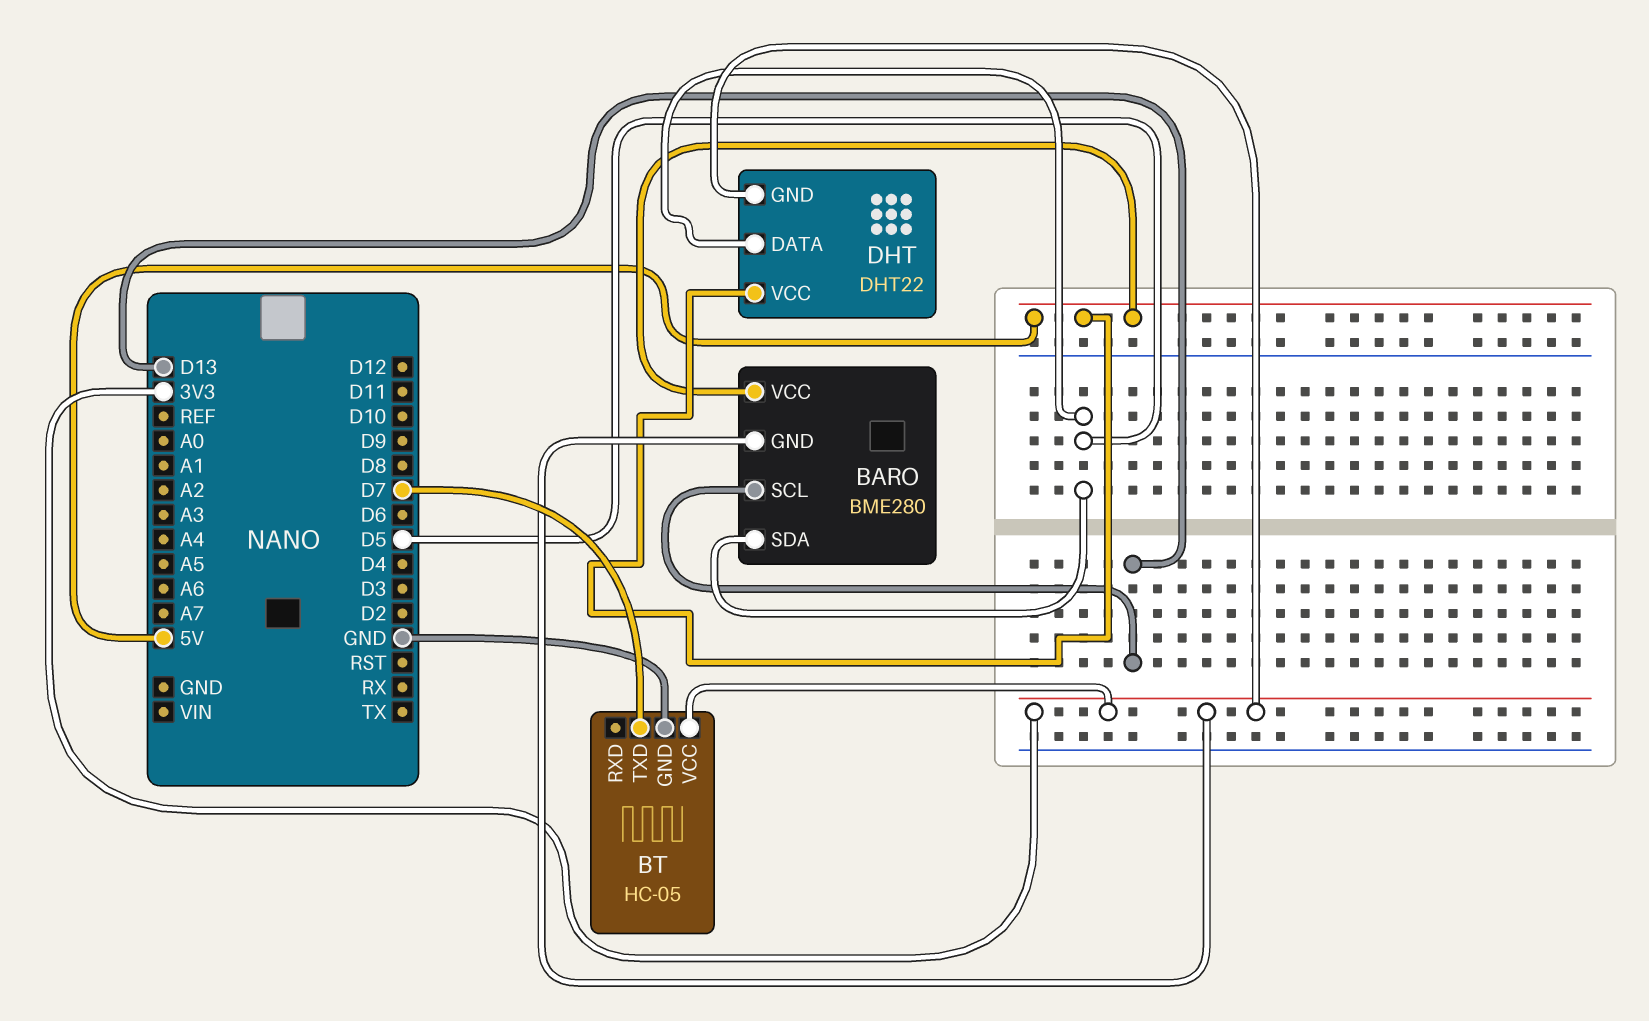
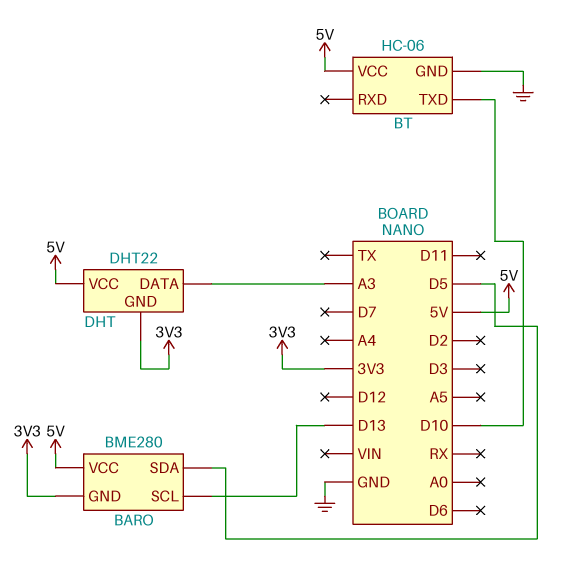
BT: HC-05 -> HC-06
BT pin TXD: D7 -> D10
BT pin VCC: 3V3 -> 5V
DHT pin DATA: D5 -> A3

